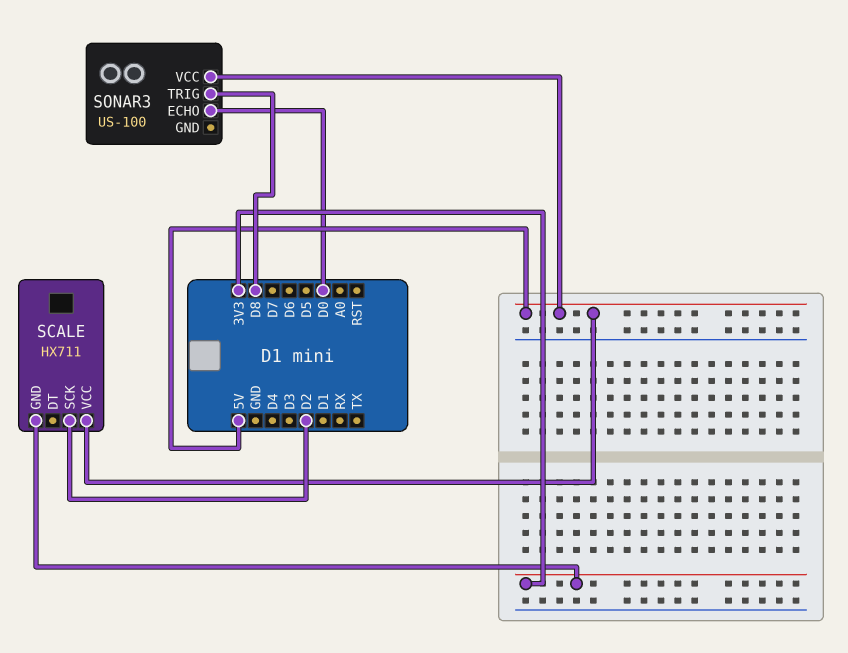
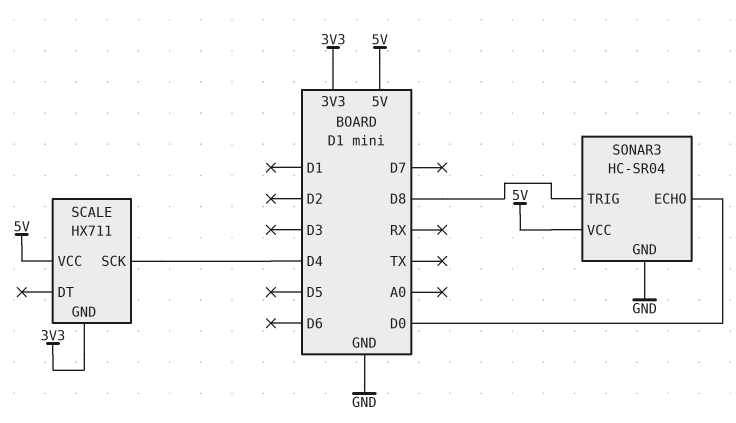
SCALE pin SCK: D2 -> D4
SONAR3: US-100 -> HC-SR04
SONAR3 pin GND: none -> GND

